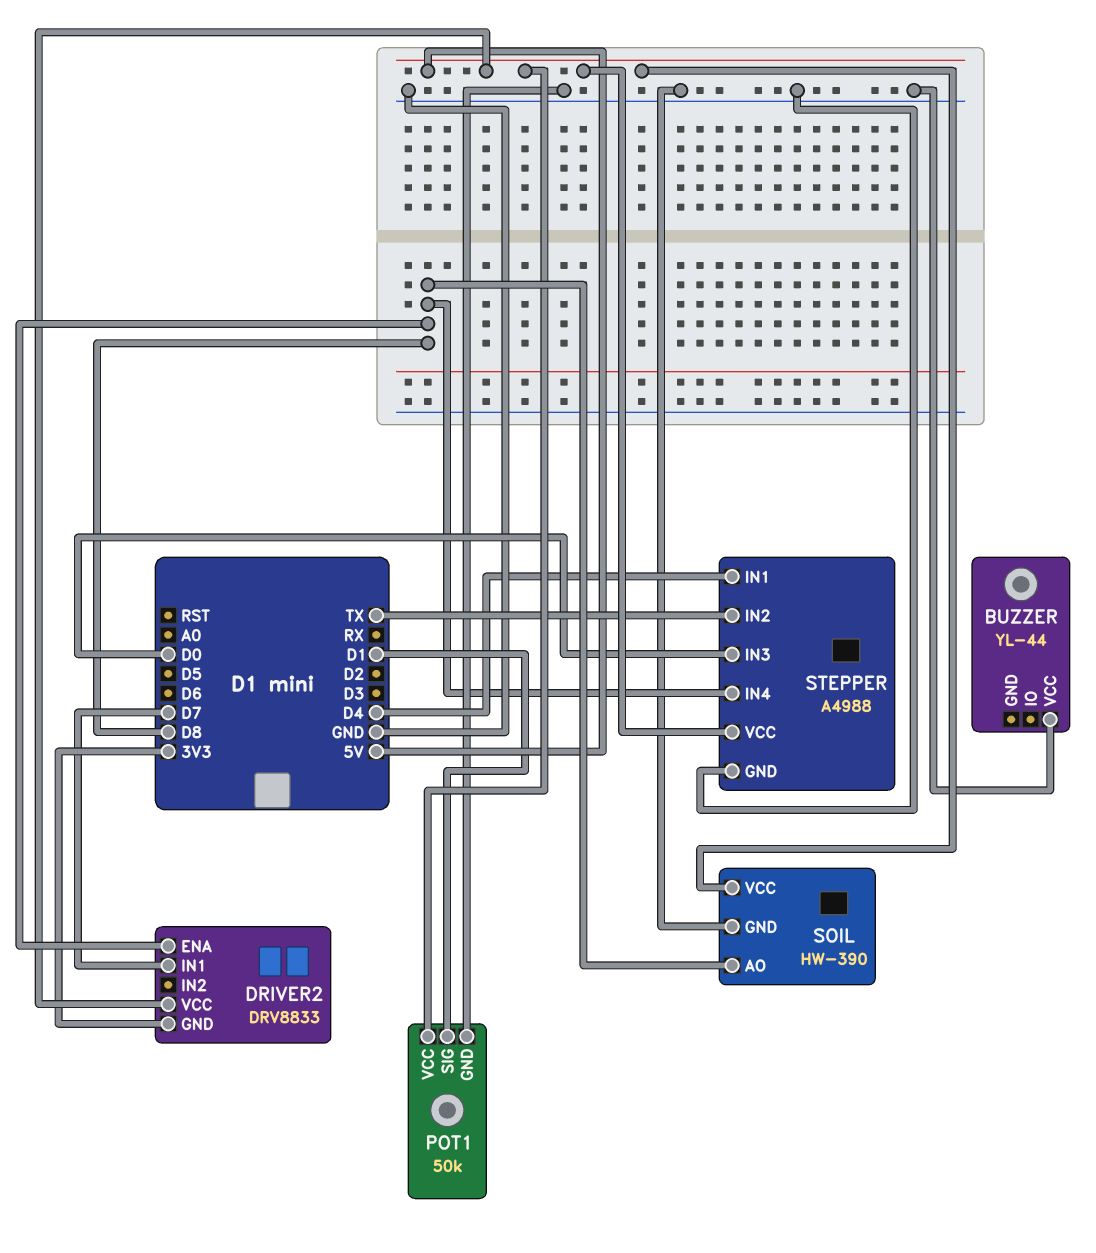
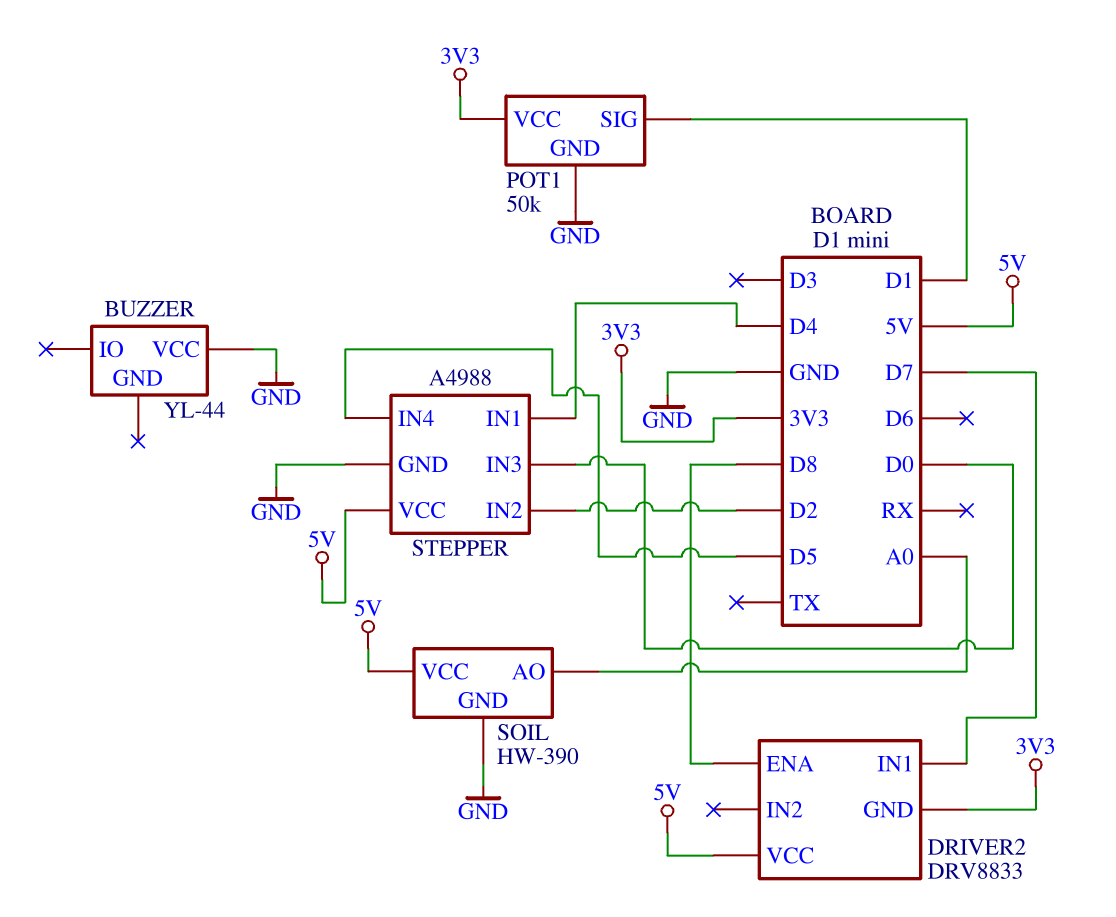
POT1 pin VCC: 5V -> 3V3
SOIL pin AO: D8 -> A0
STEPPER pin IN2: TX -> D2
STEPPER pin IN4: D8 -> D5

